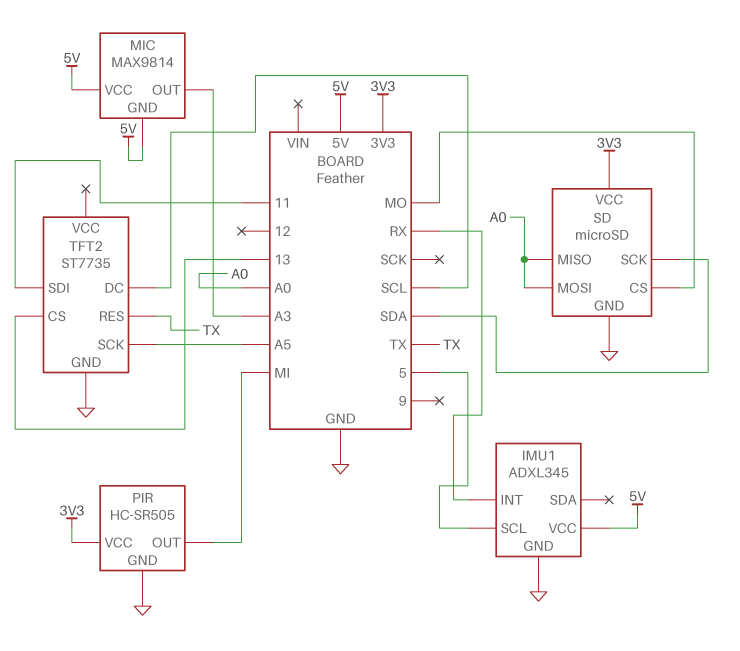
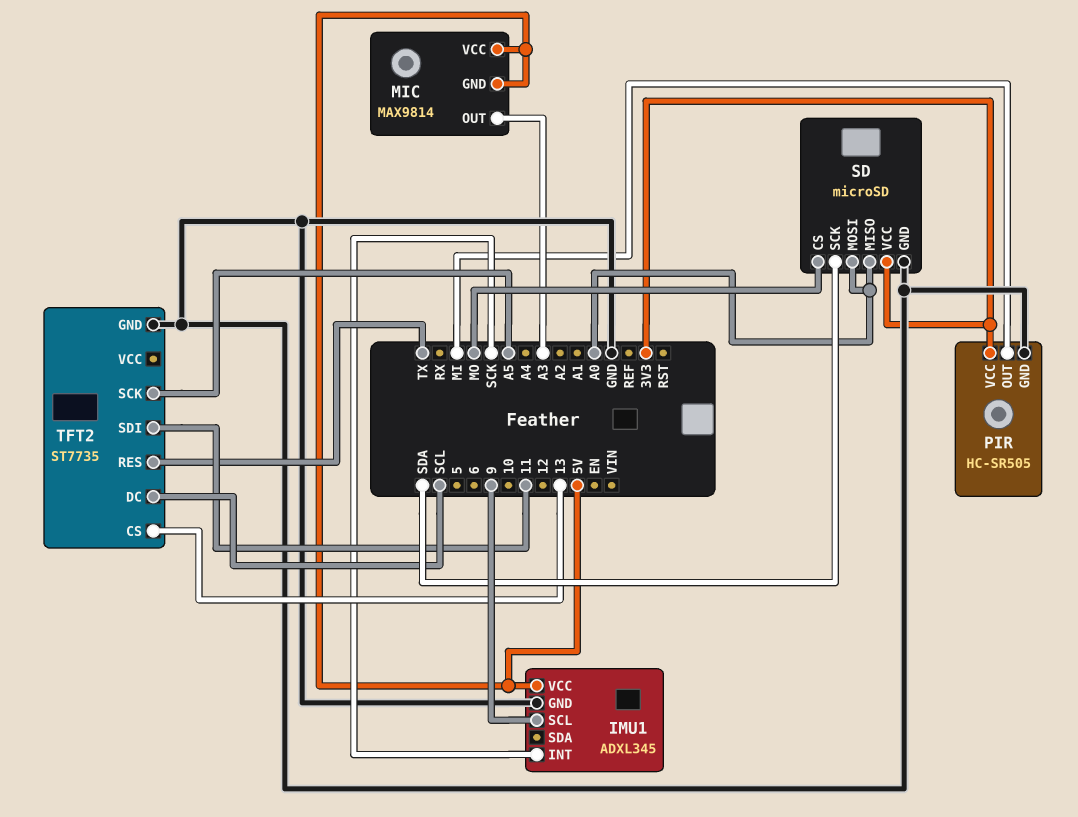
IMU1 pin INT: RX -> SCK
IMU1 pin SCL: 5 -> 9

